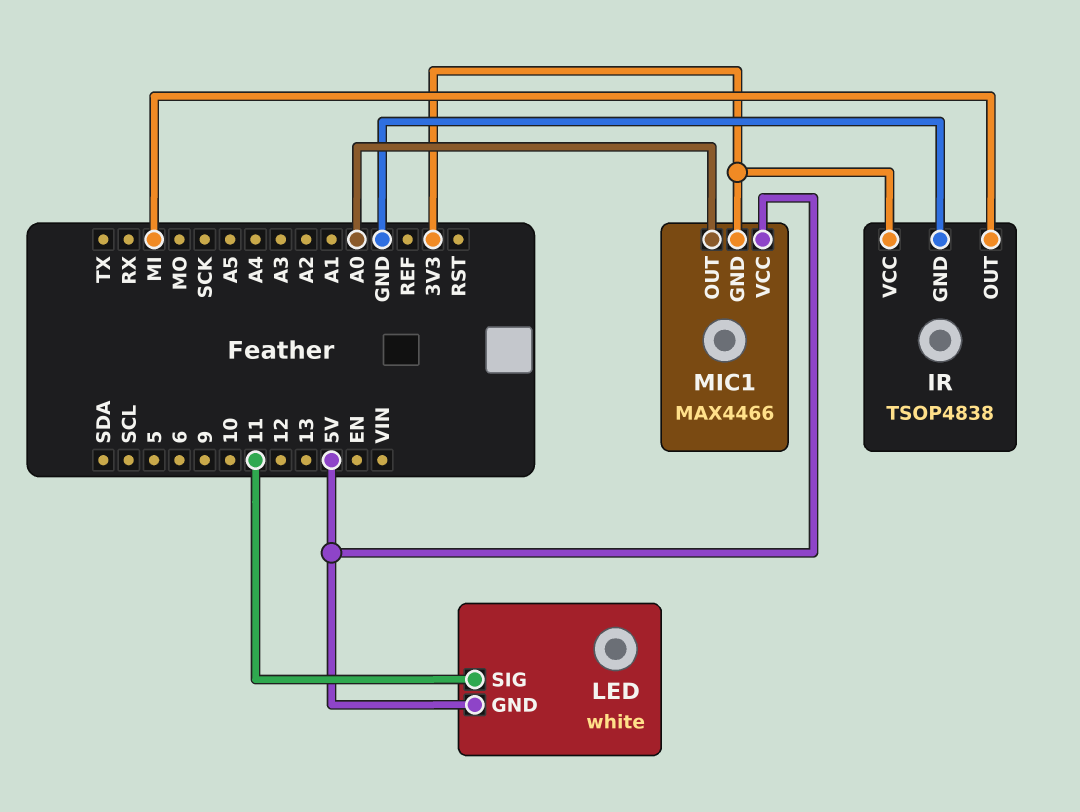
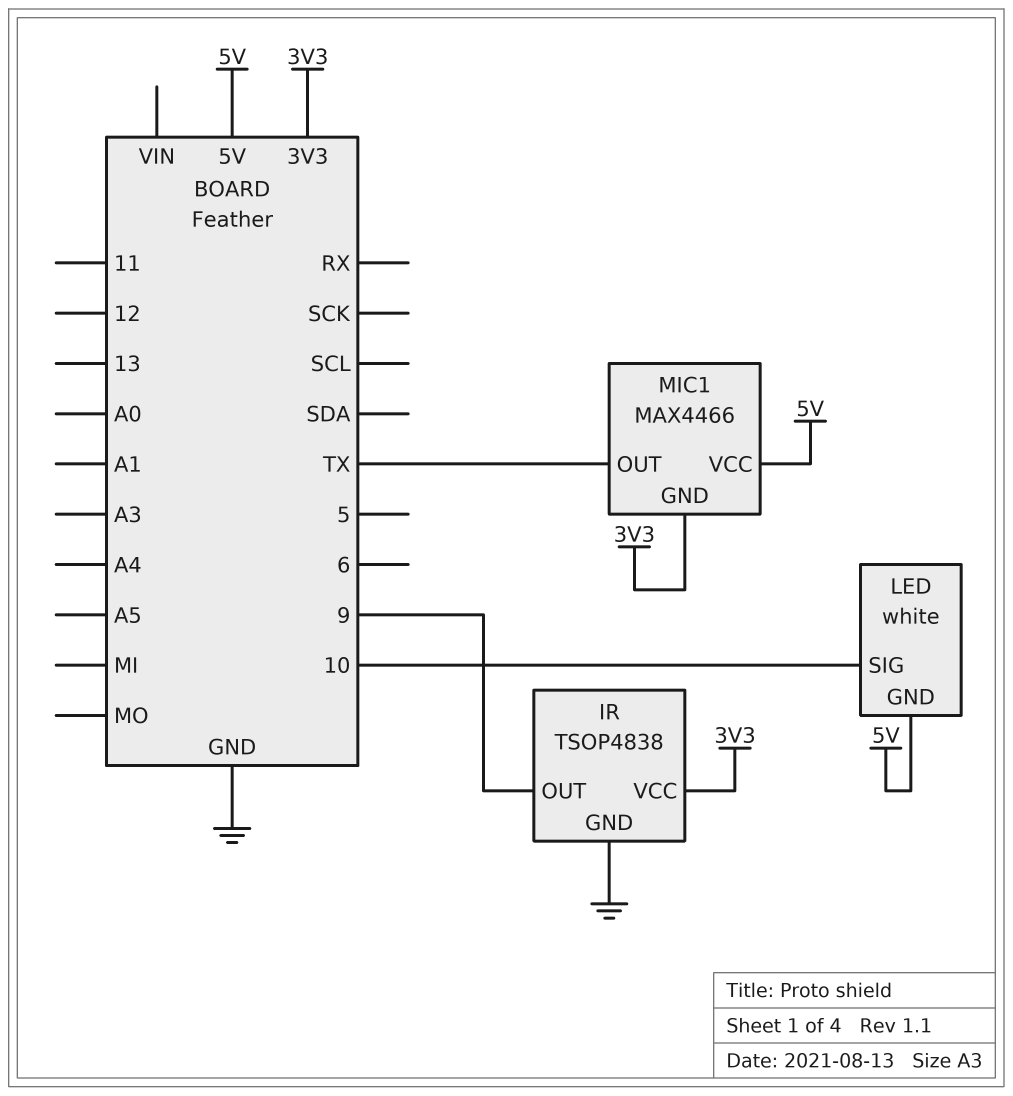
IR pin OUT: MI -> 9
LED pin SIG: 11 -> 10
MIC1 pin OUT: A0 -> TX

